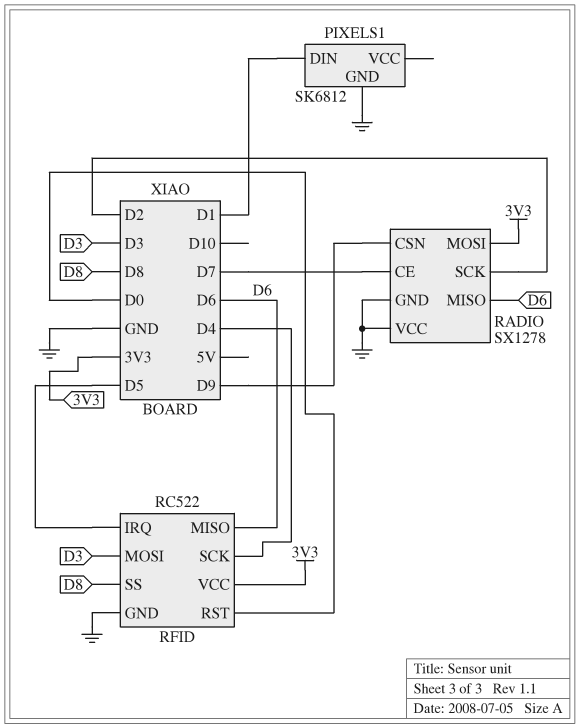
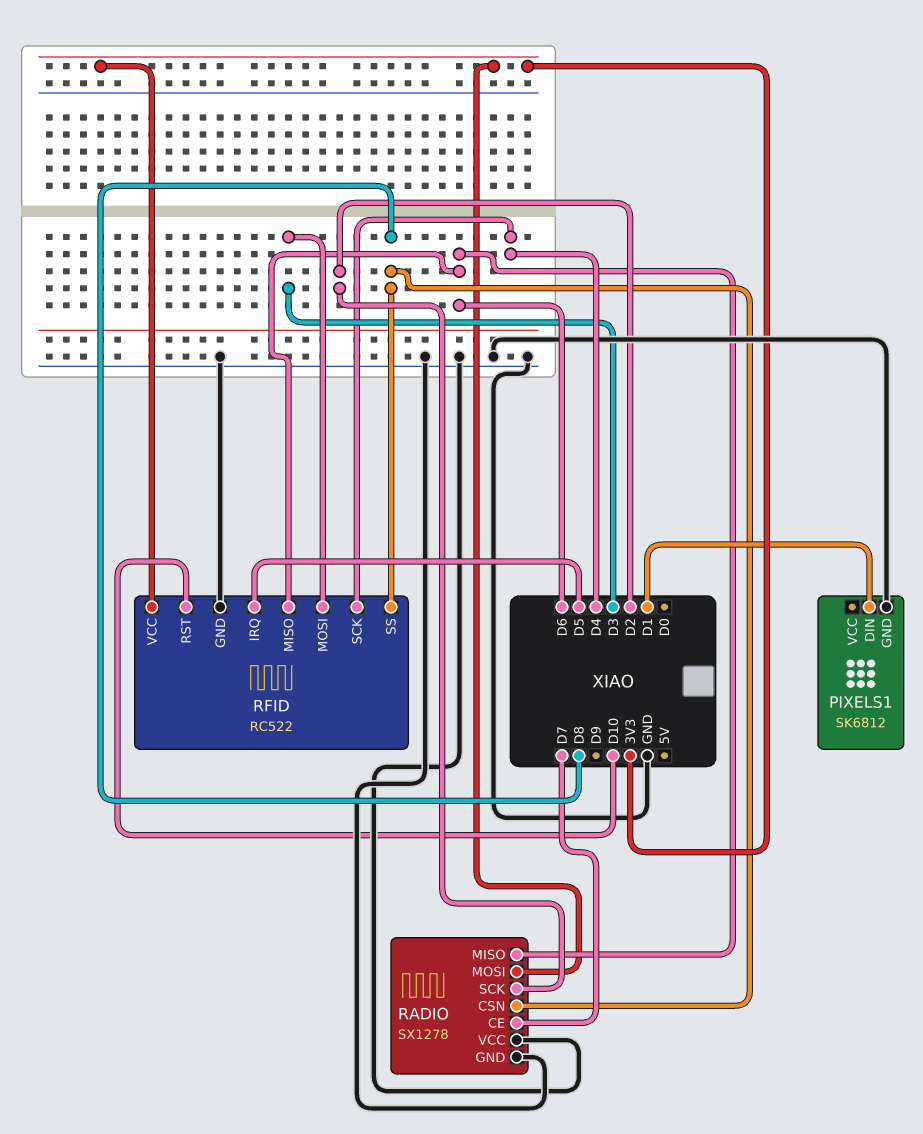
RADIO pin CSN: D9 -> D8
RFID pin RST: D0 -> D10

